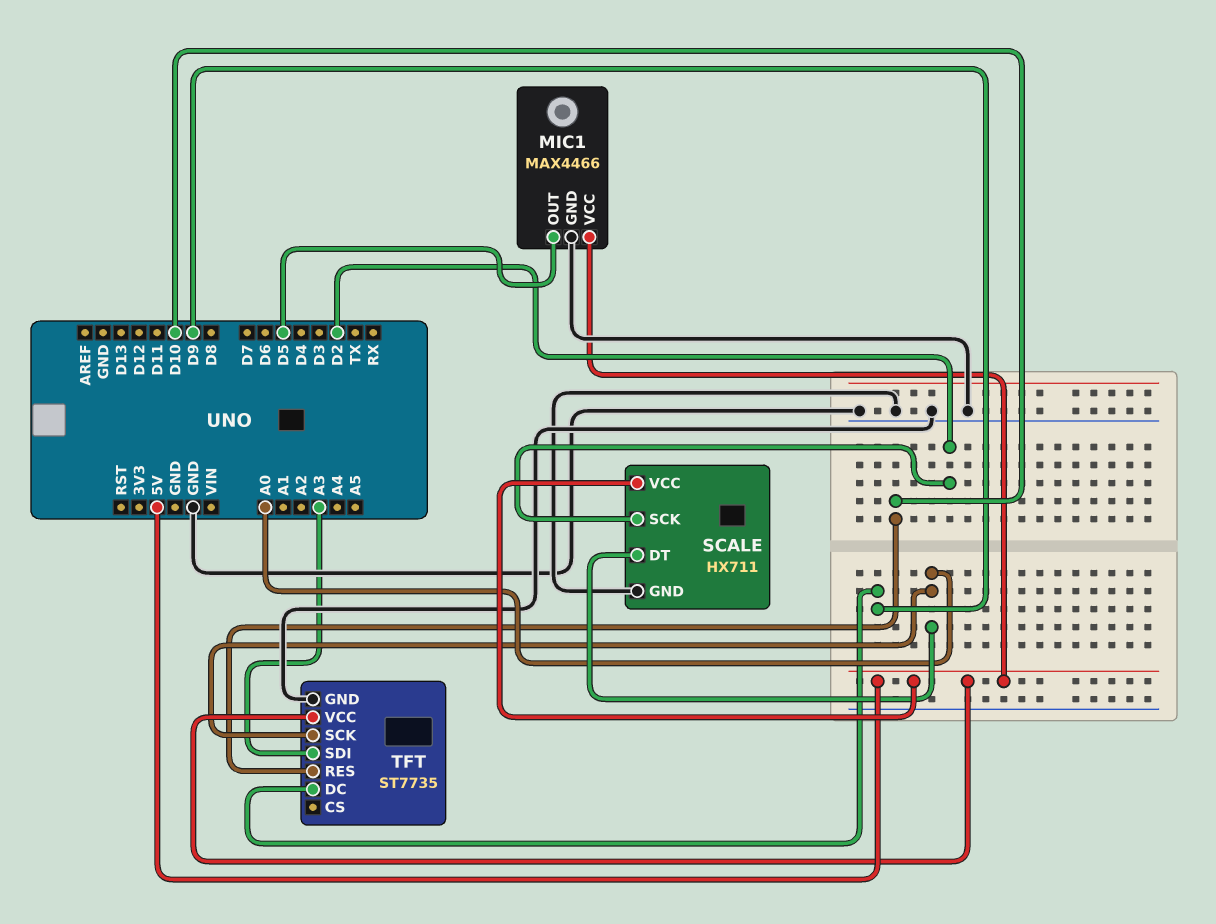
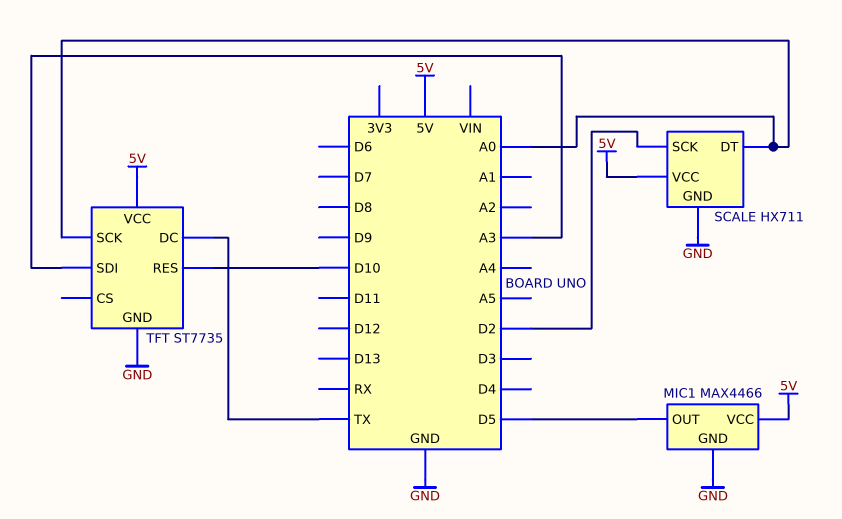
TFT pin DC: D9 -> TX

